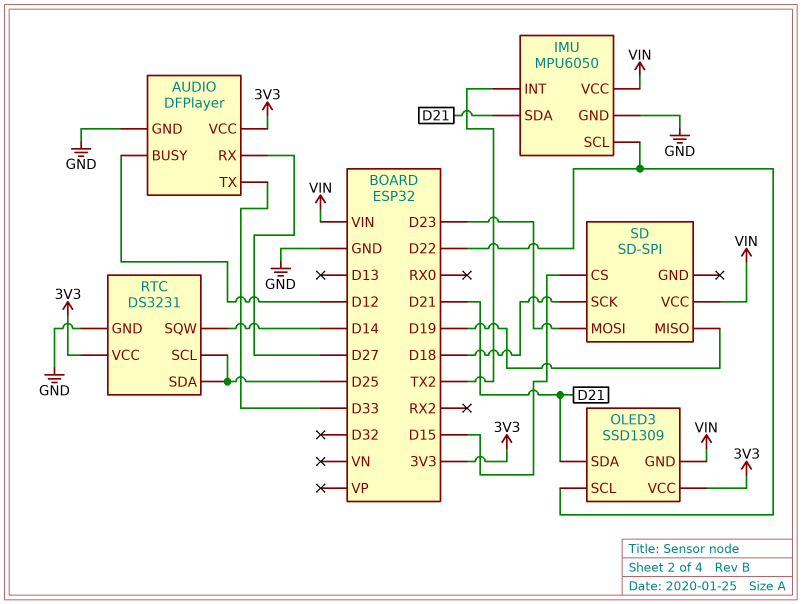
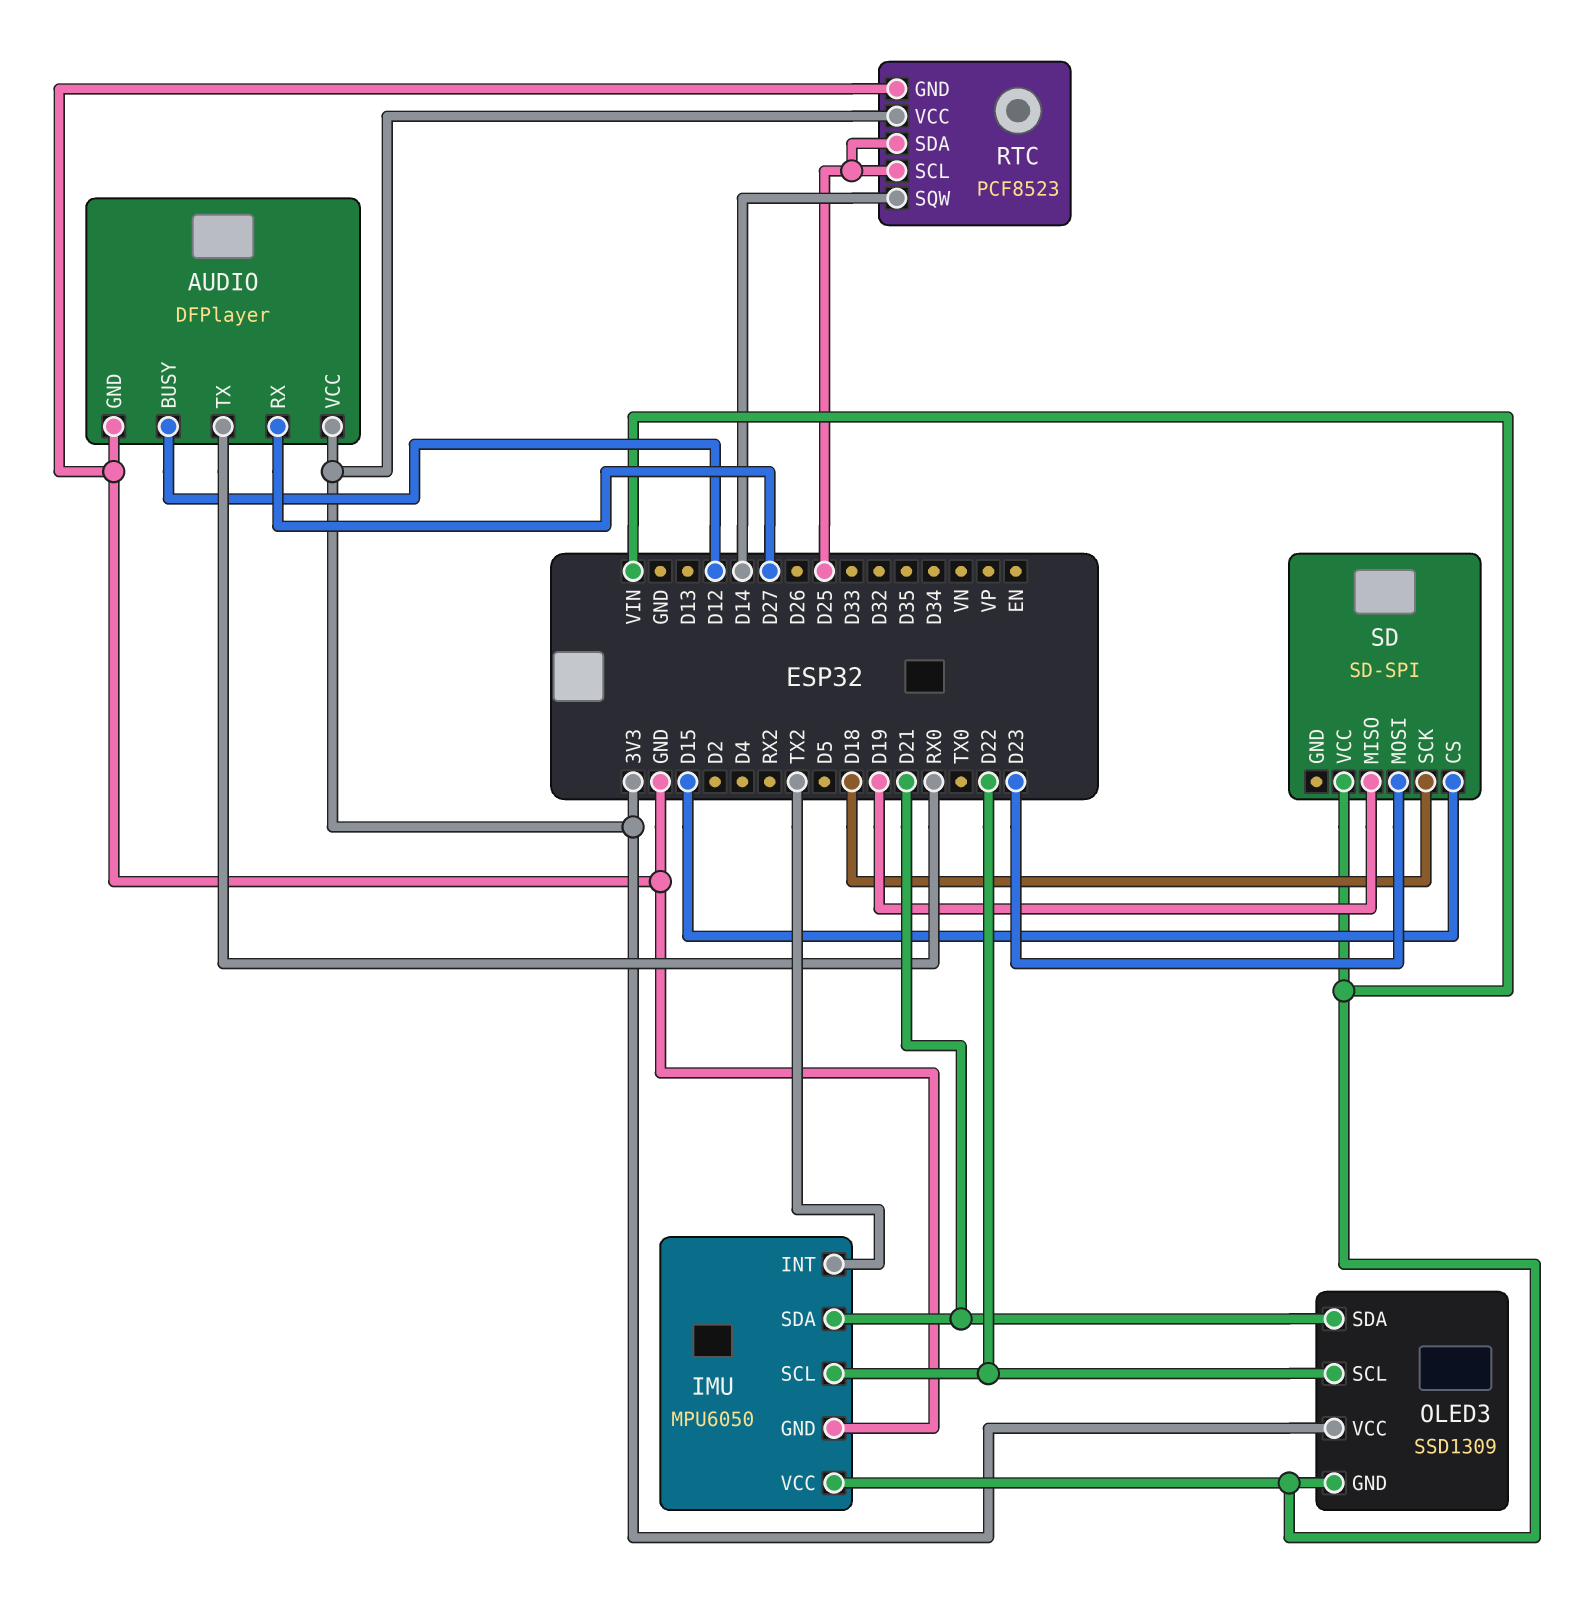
AUDIO pin TX: D33 -> RX0
RTC: DS3231 -> PCF8523

